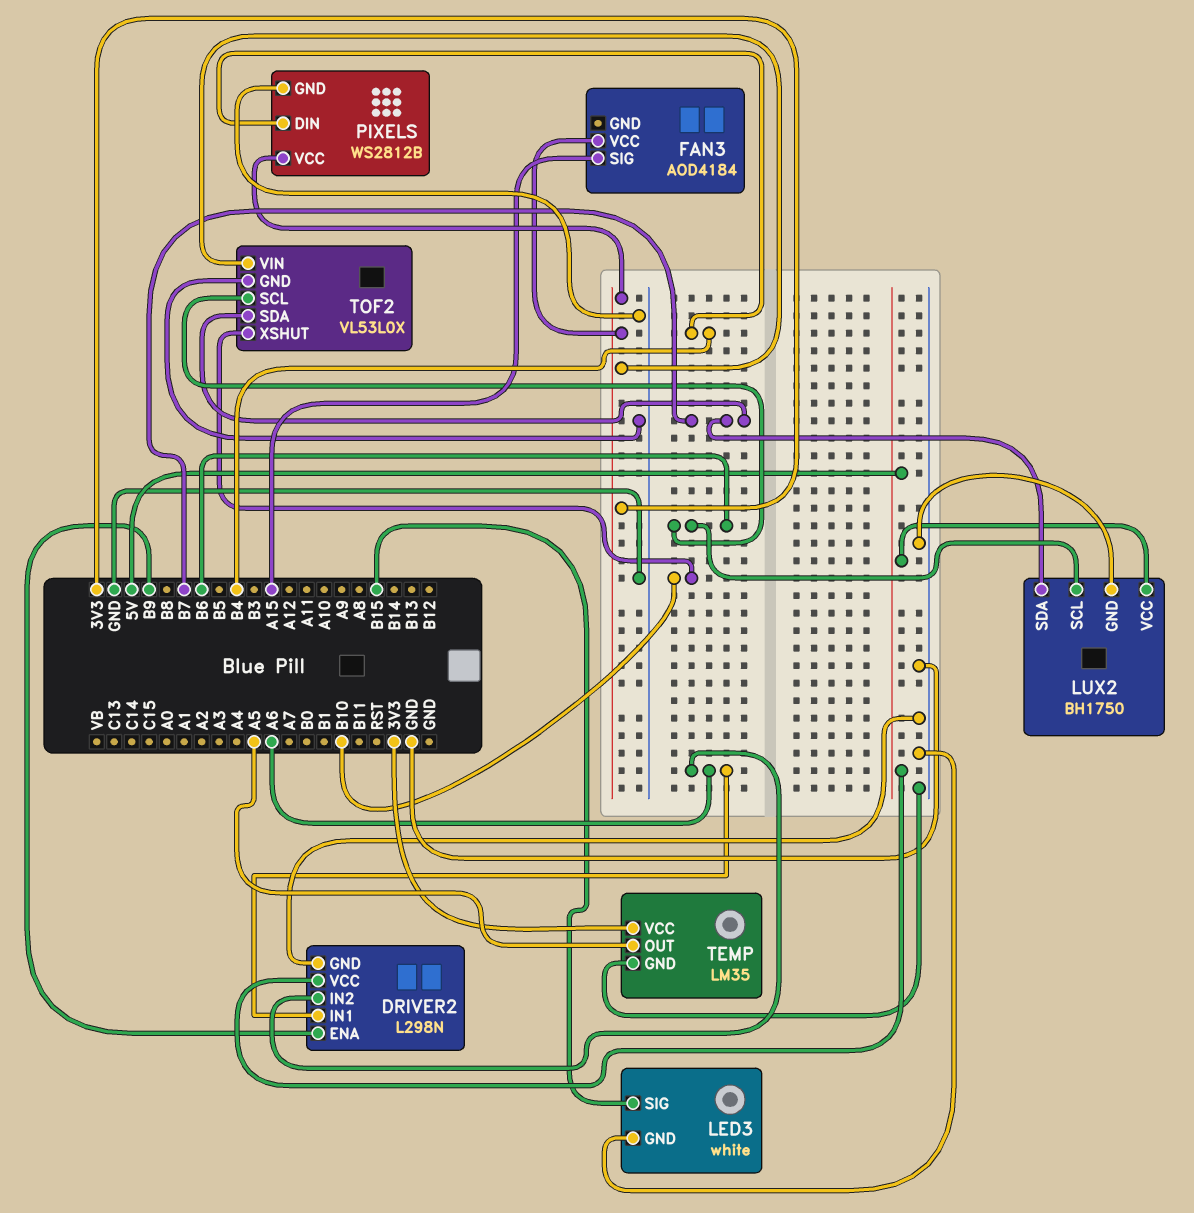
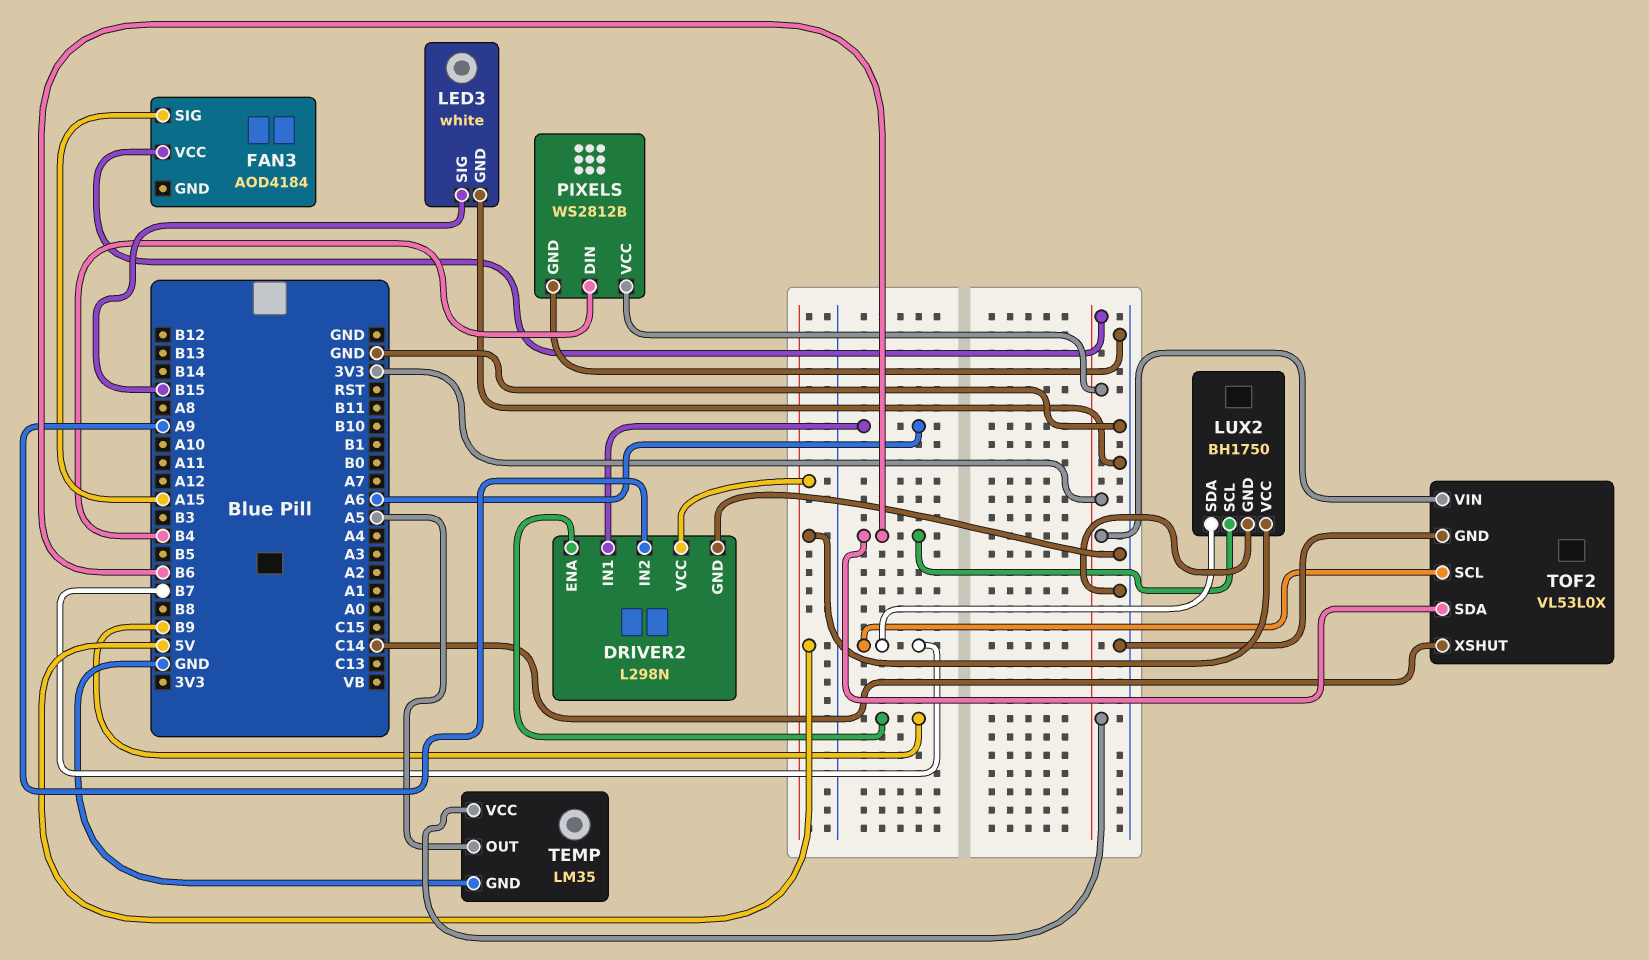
DRIVER2 pin IN2: A6 -> A9
TOF2 pin SCL: B6 -> B7
TOF2 pin SDA: B7 -> B6
TOF2 pin XSHUT: B10 -> C14

